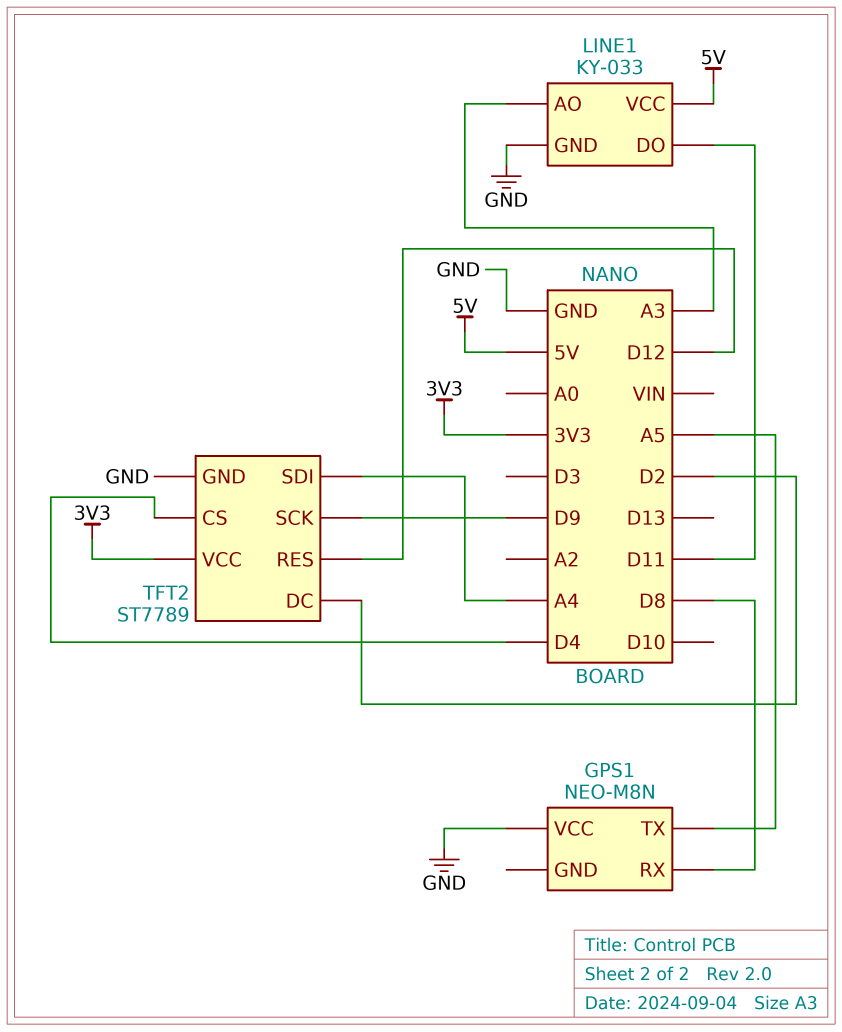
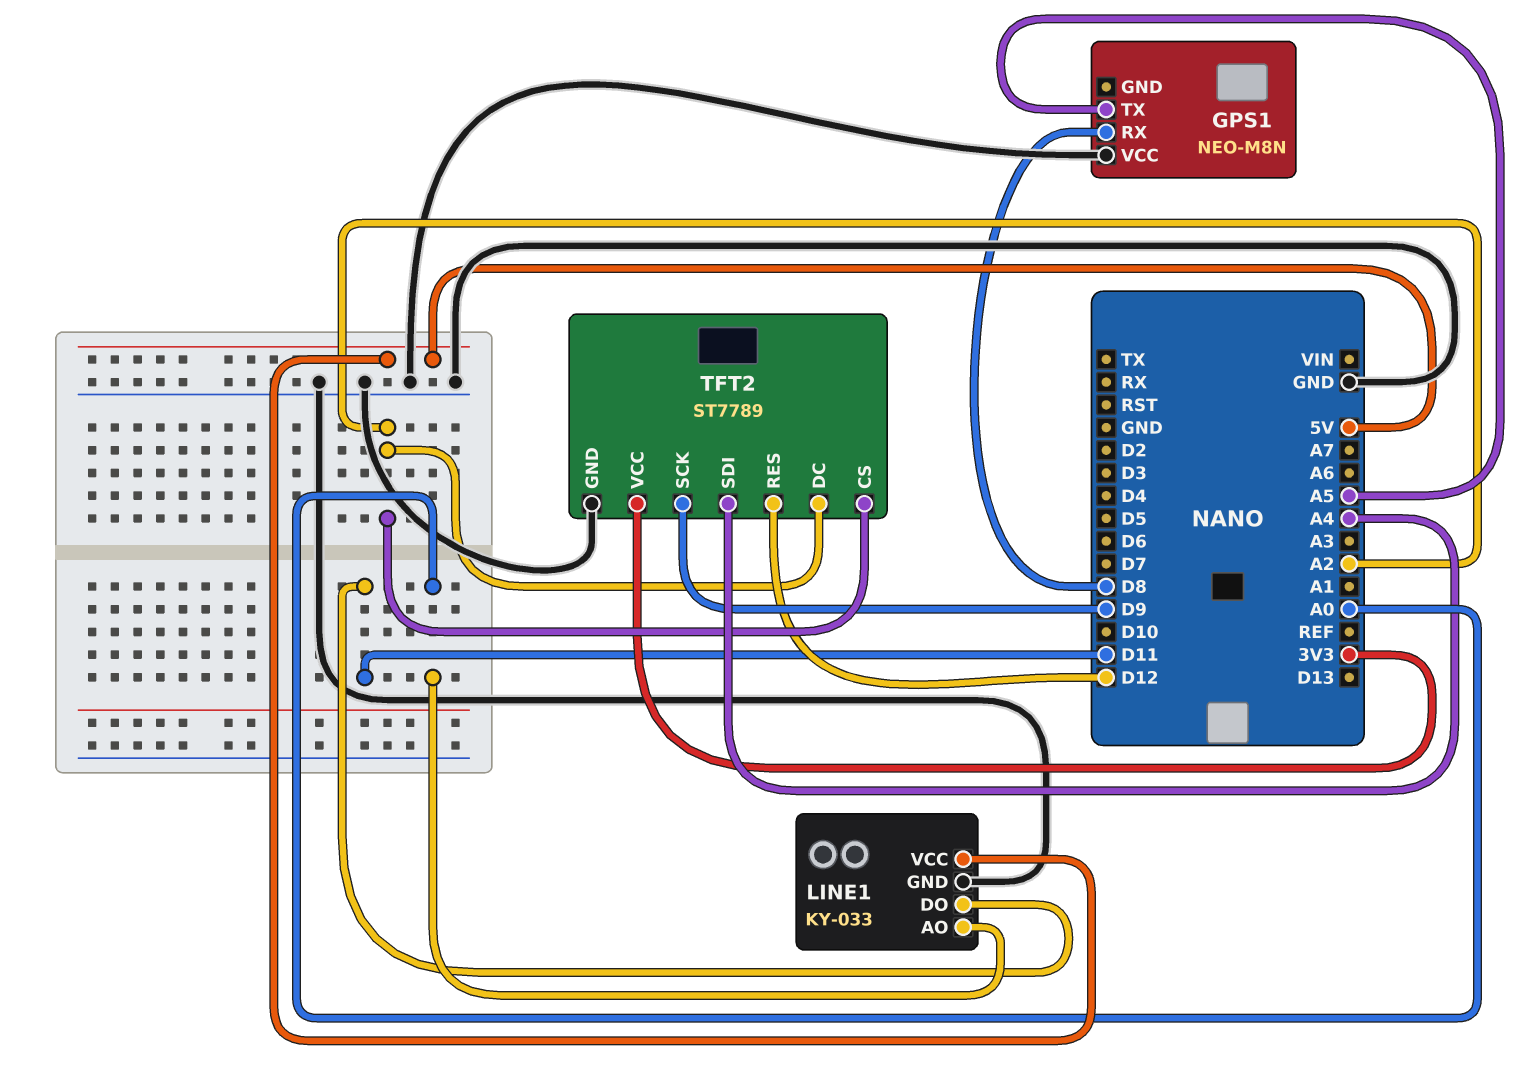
LINE1 pin AO: A3 -> A0
TFT2 pin CS: D4 -> A2
TFT2 pin DC: D2 -> A2

